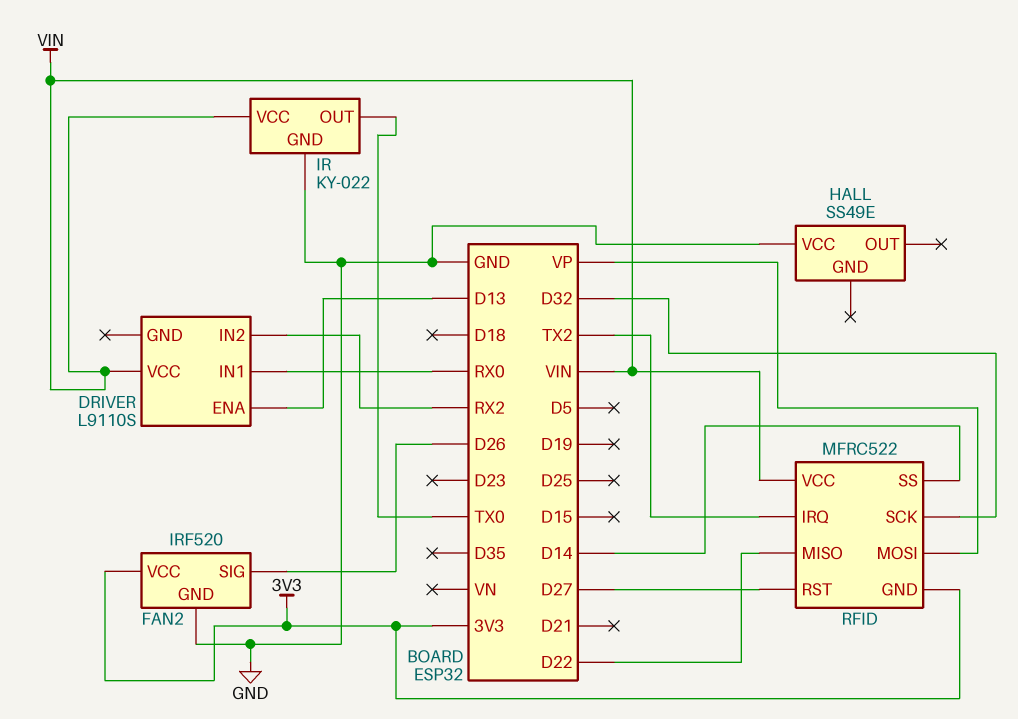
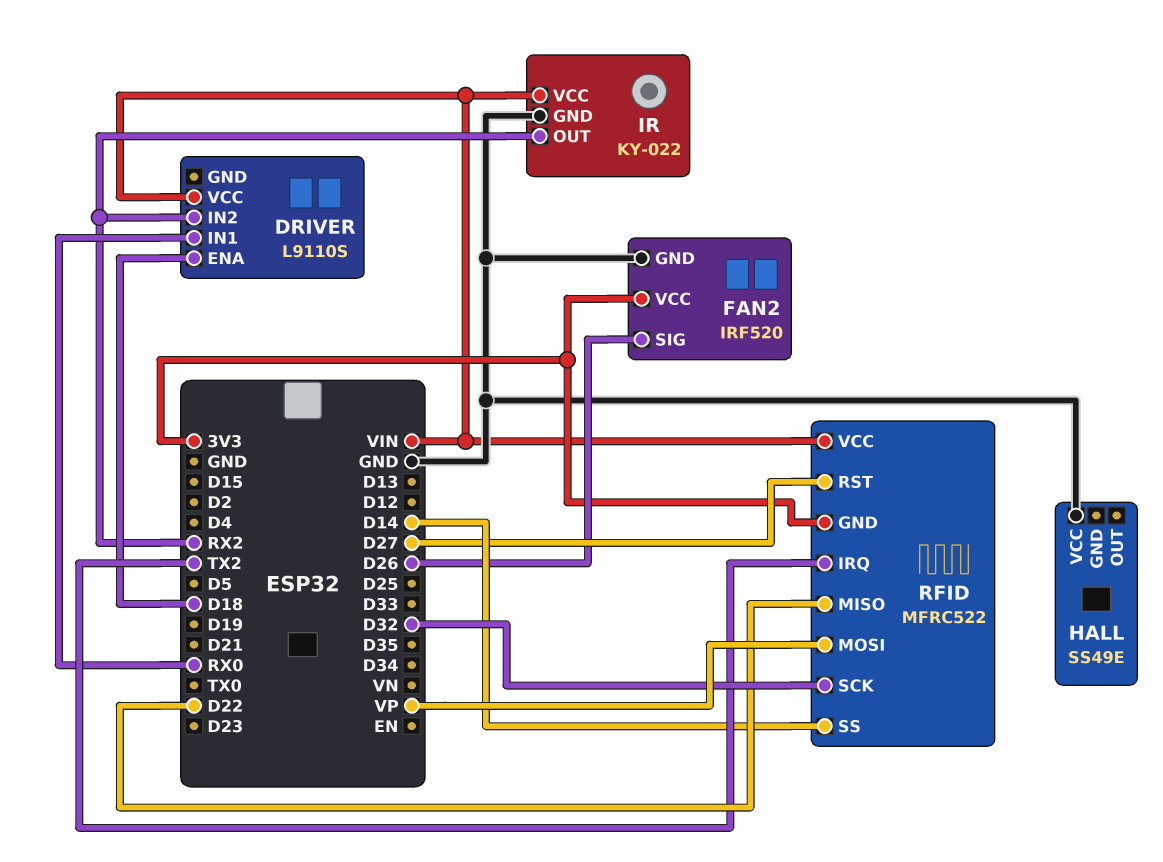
DRIVER pin ENA: D13 -> D18
IR pin OUT: TX0 -> RX2

